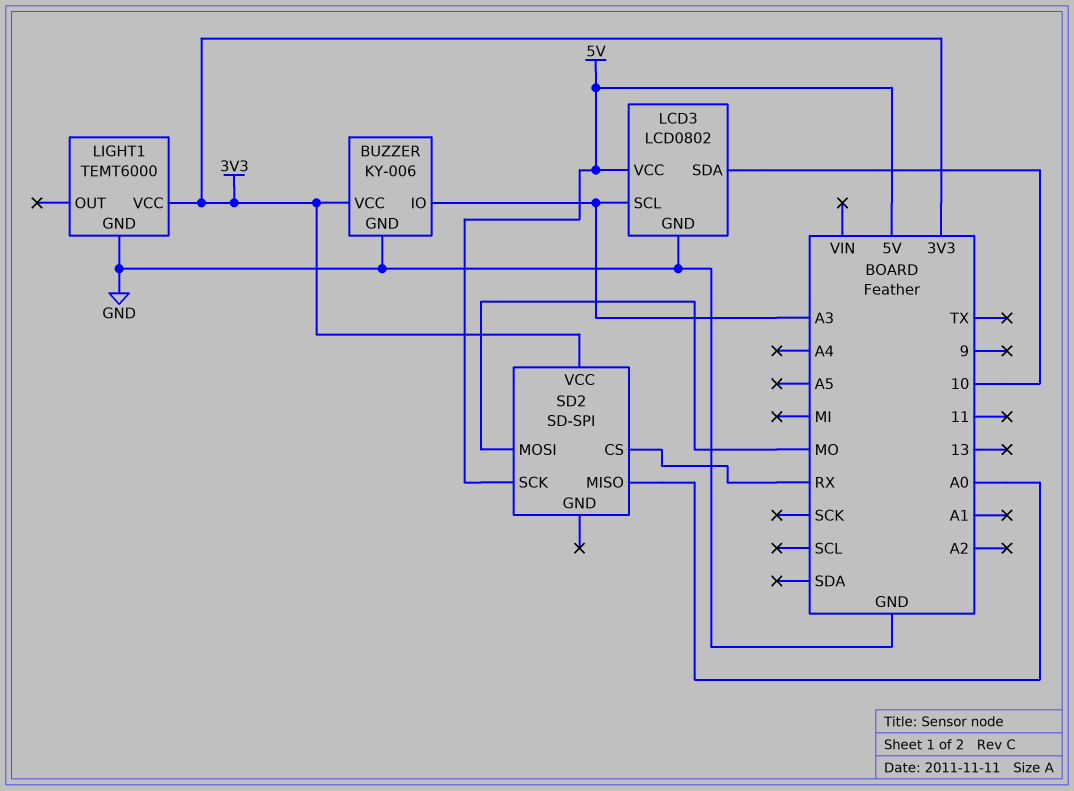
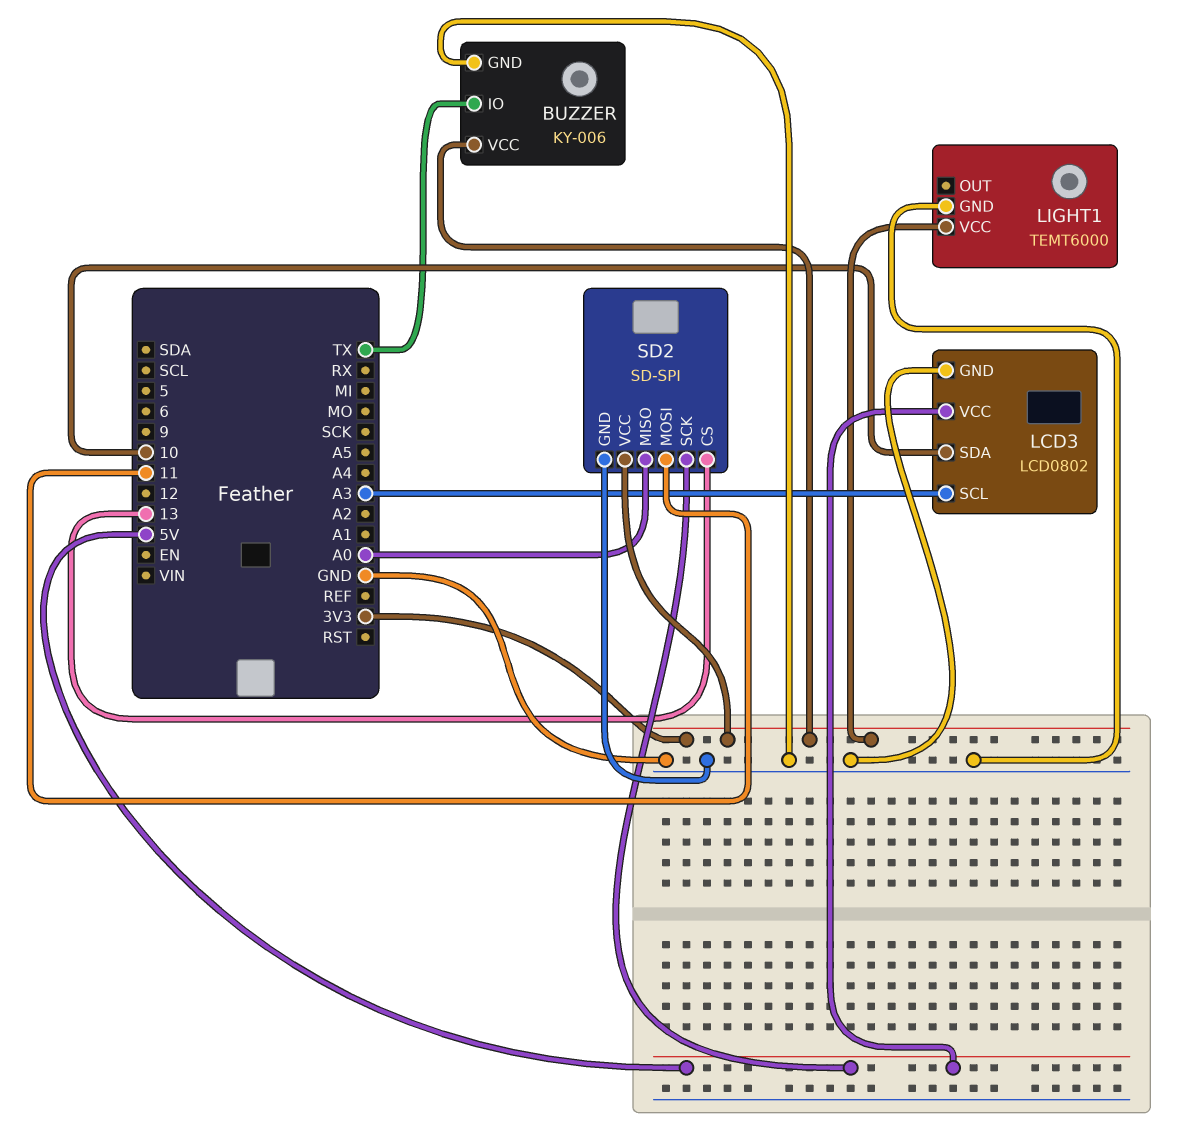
BUZZER pin IO: A3 -> TX
SD2 pin CS: RX -> 13
SD2 pin GND: none -> GND
SD2 pin MOSI: MO -> 11

